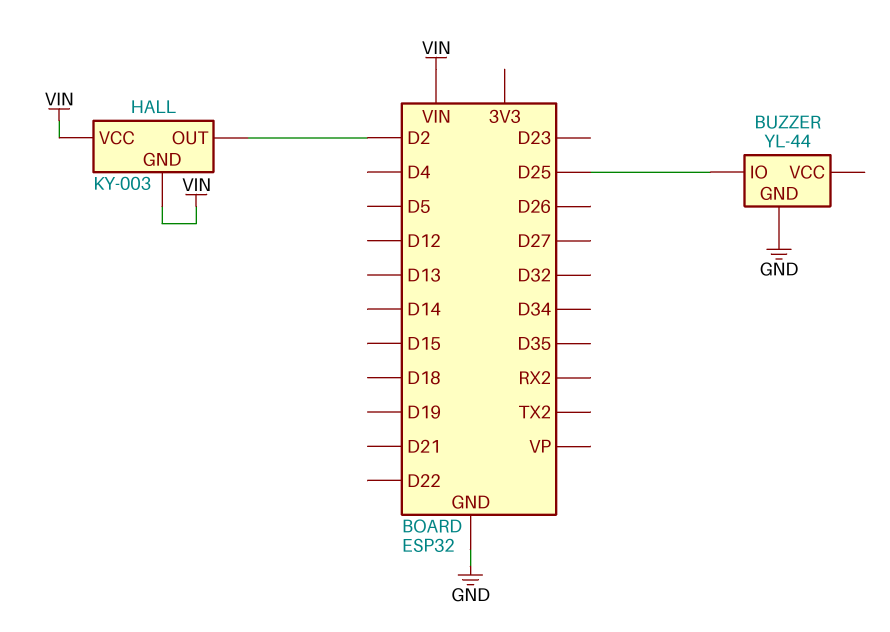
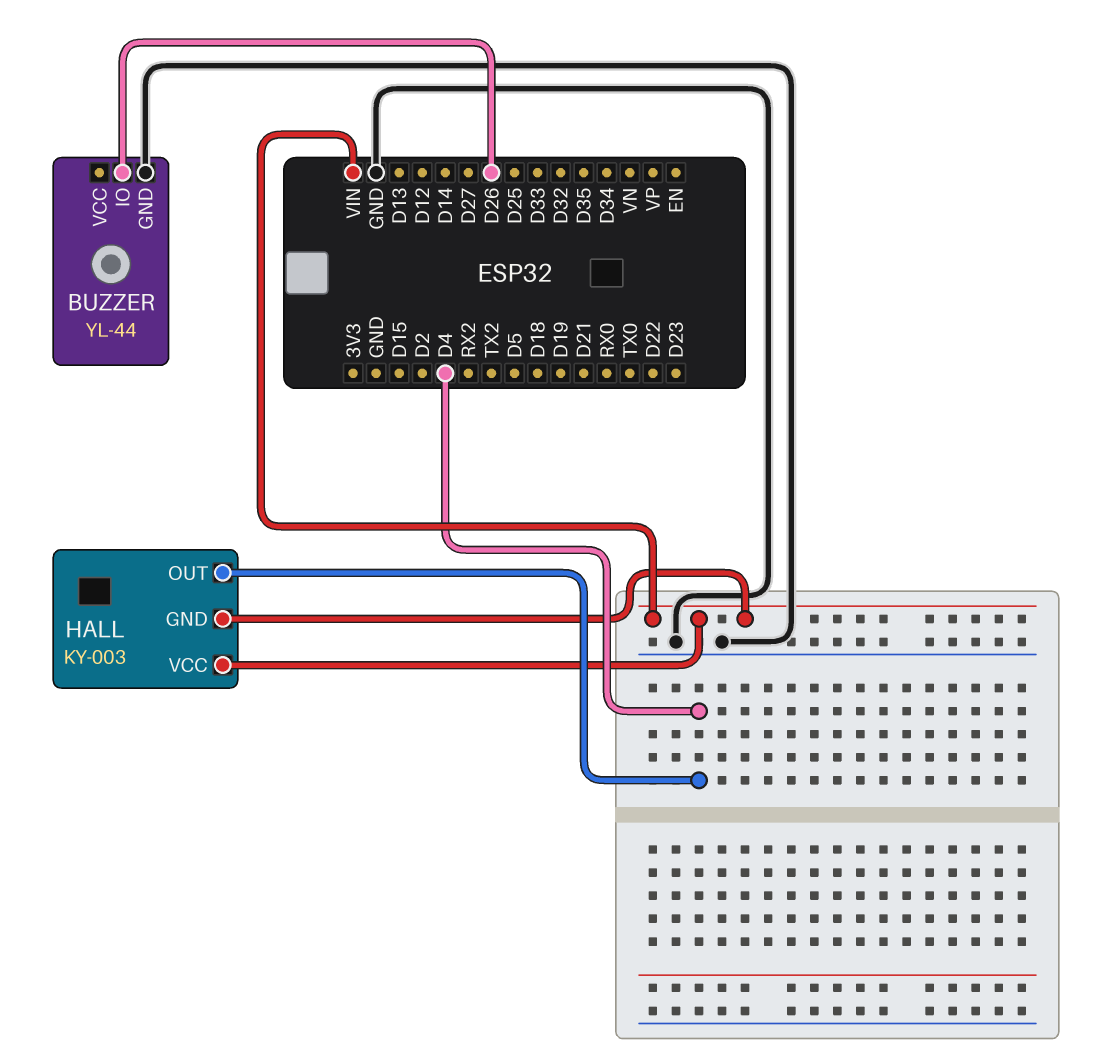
BUZZER pin IO: D25 -> D26
HALL pin OUT: D2 -> D4

